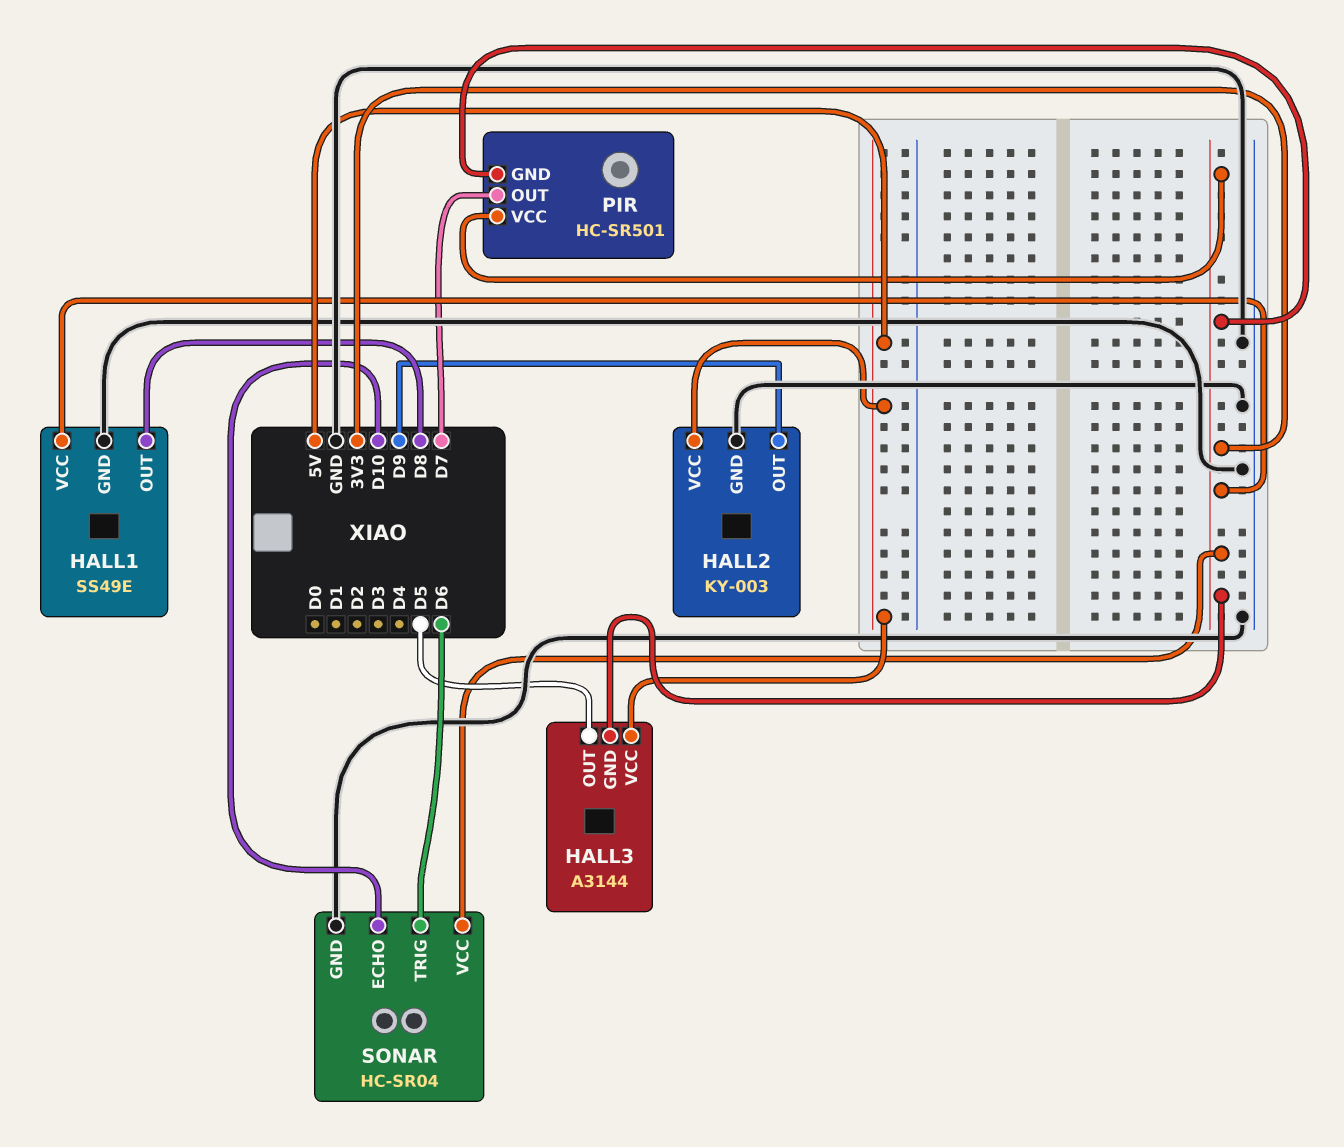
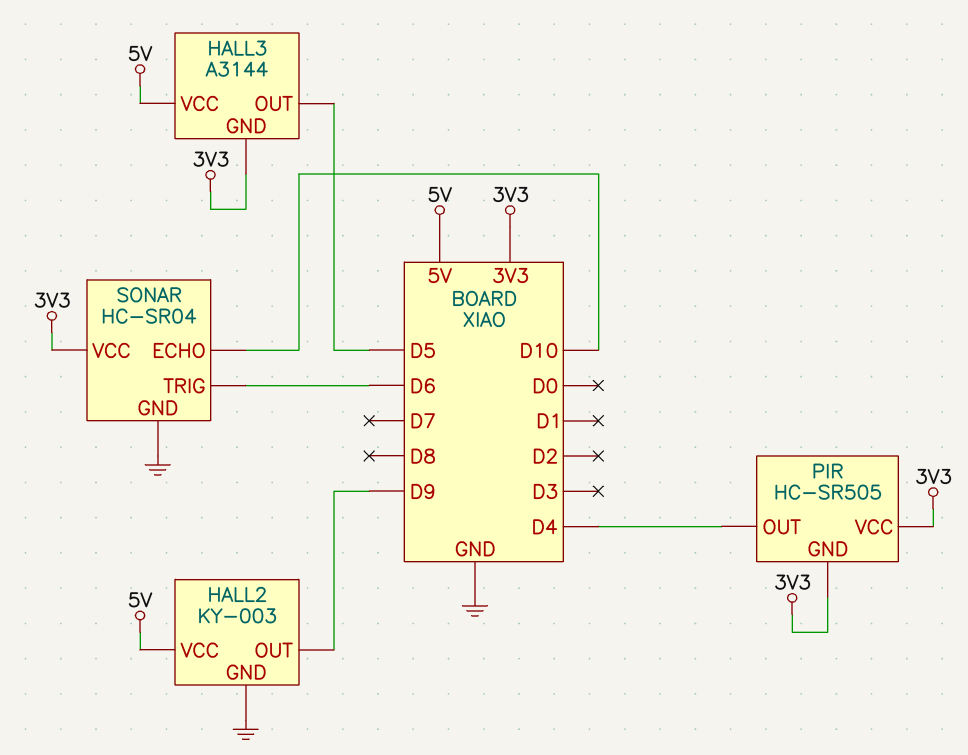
HALL1: SS49E -> none
HALL1 pin GND: GND -> none
HALL1 pin OUT: D8 -> none
HALL1 pin VCC: 3V3 -> none
PIR: HC-SR501 -> HC-SR505
PIR pin OUT: D7 -> D4

